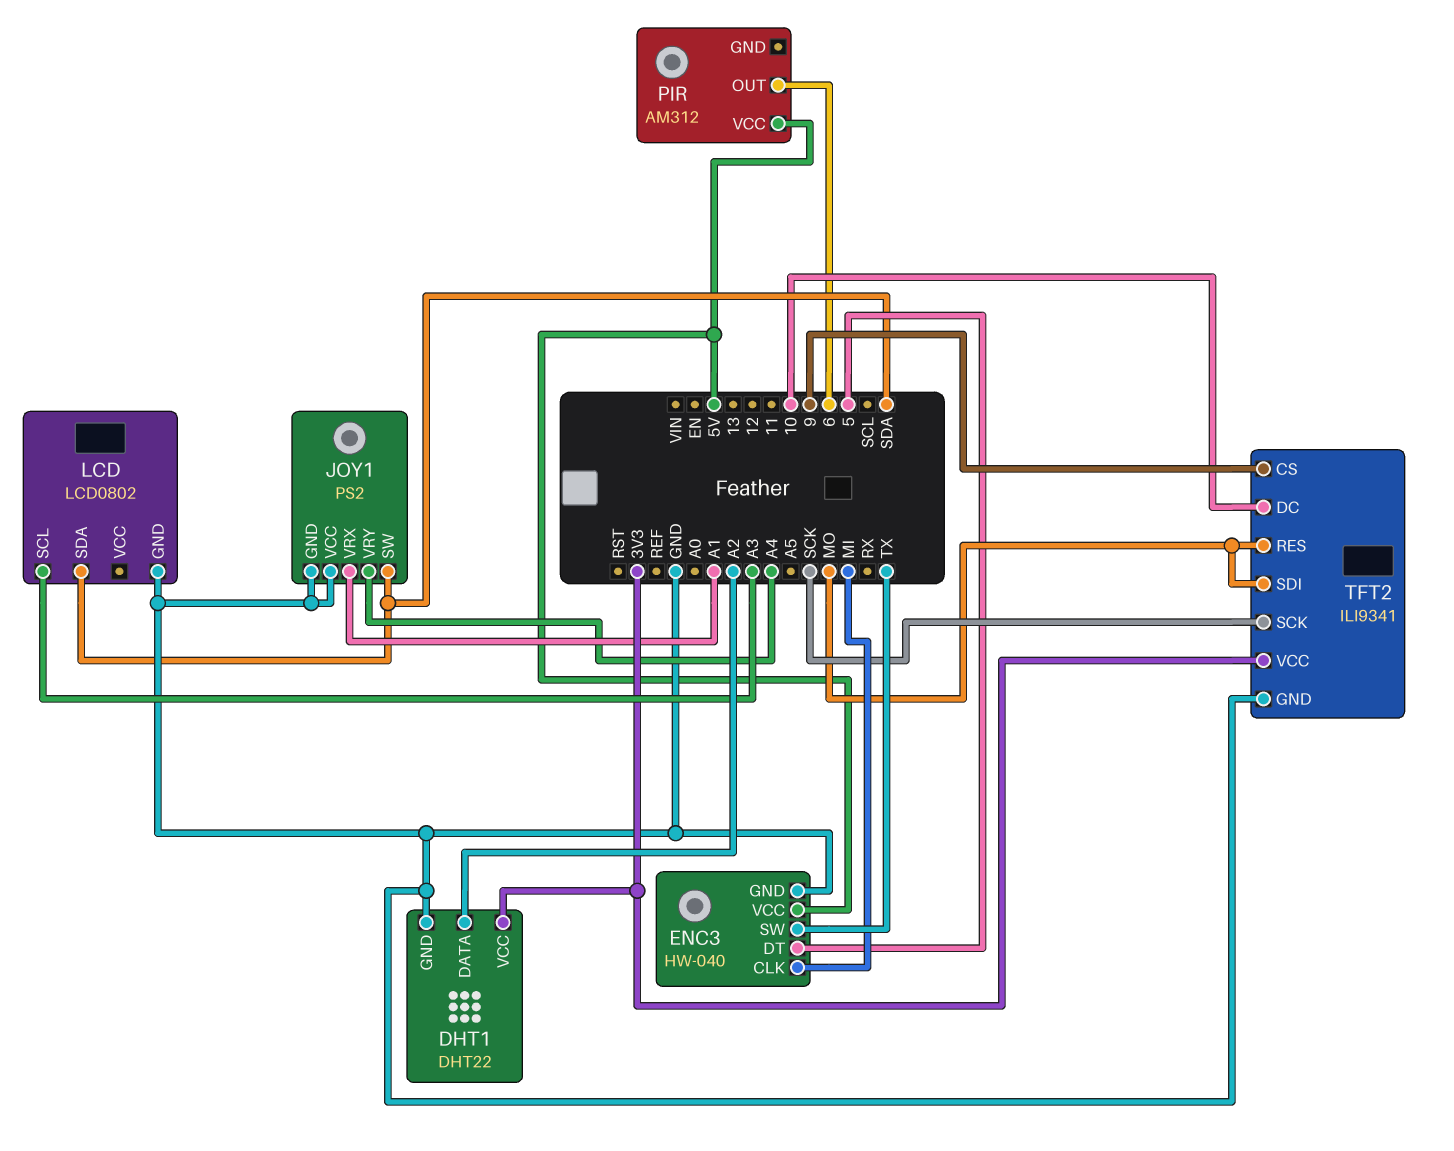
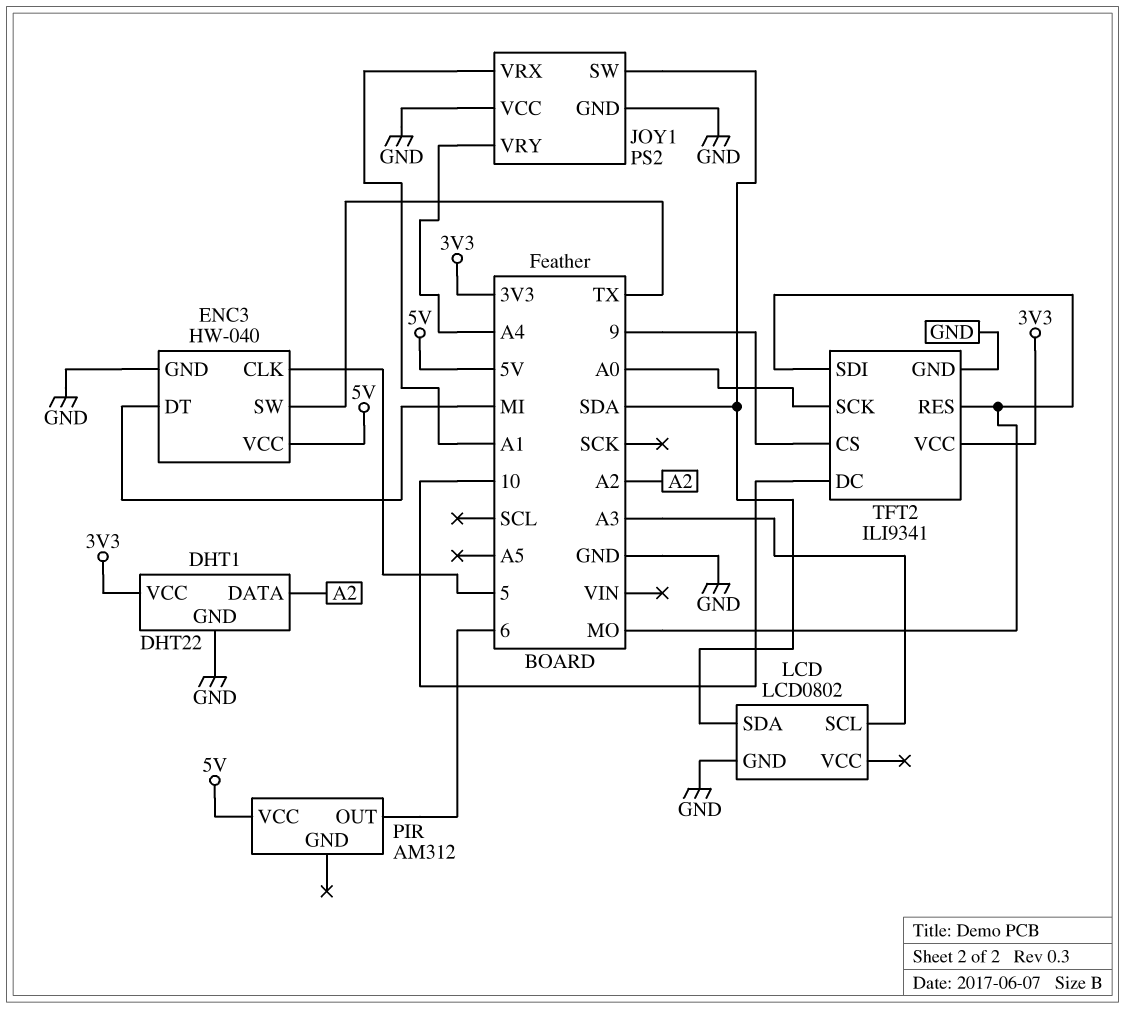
ENC3 pin CLK: MI -> 5
ENC3 pin DT: 5 -> MI
TFT2 pin SCK: SCK -> A0

